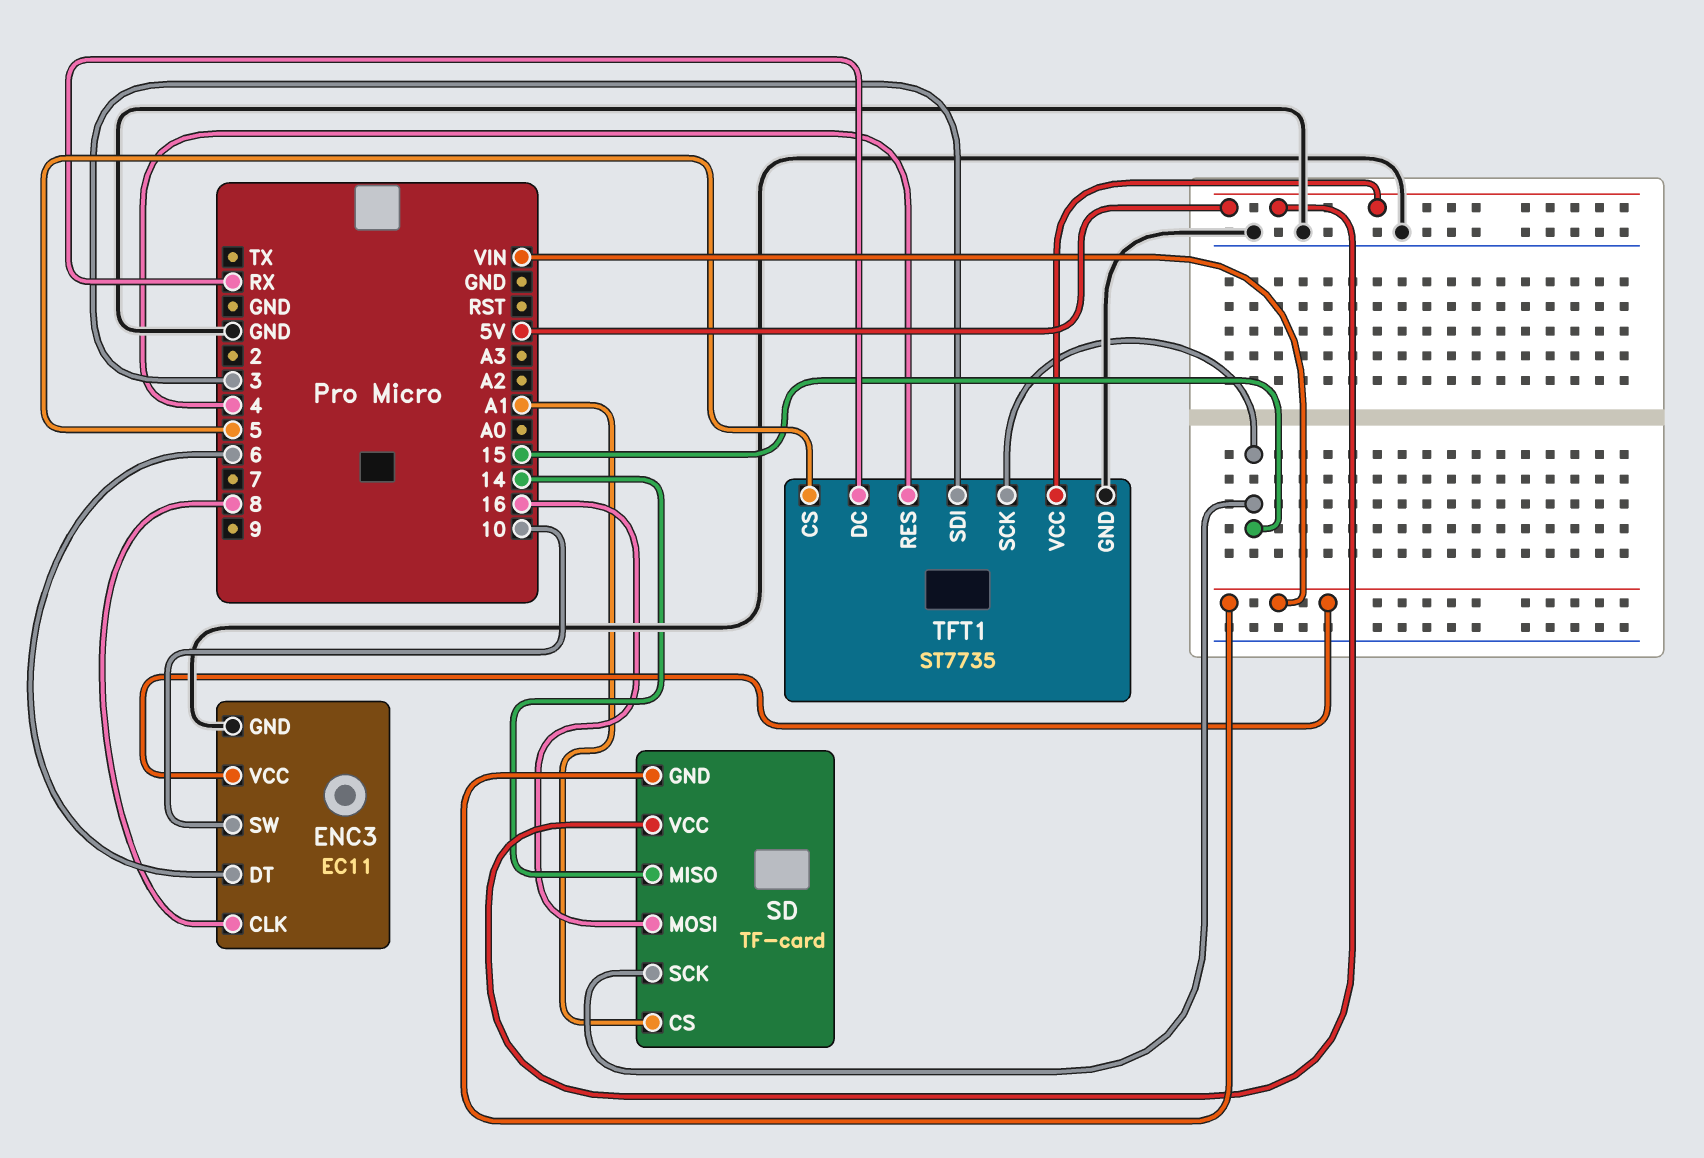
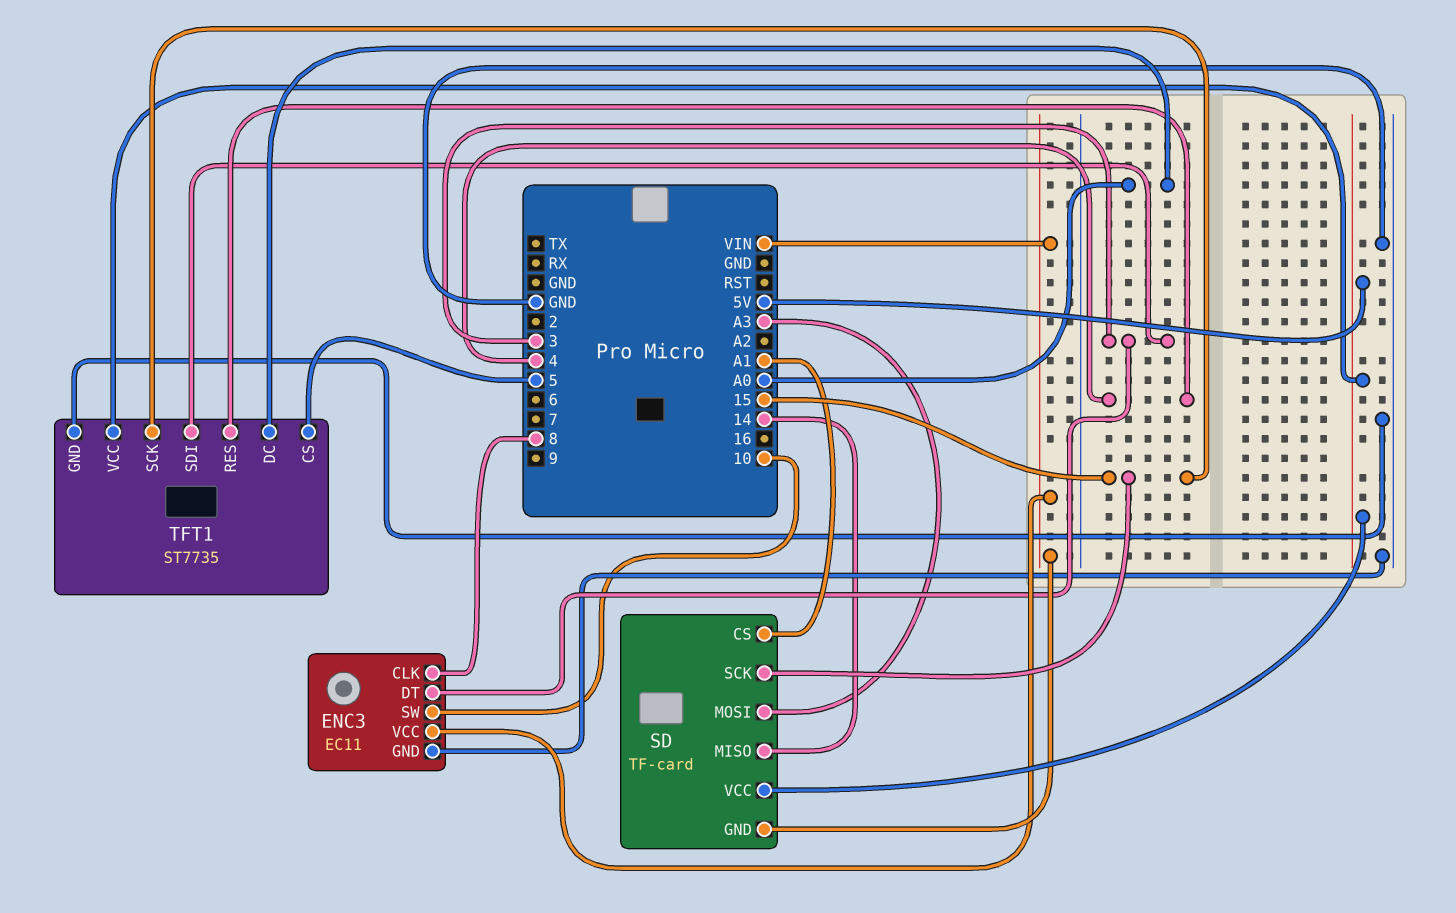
ENC3 pin DT: 6 -> 3
SD pin MOSI: 16 -> A3
TFT1 pin DC: RX -> A0

